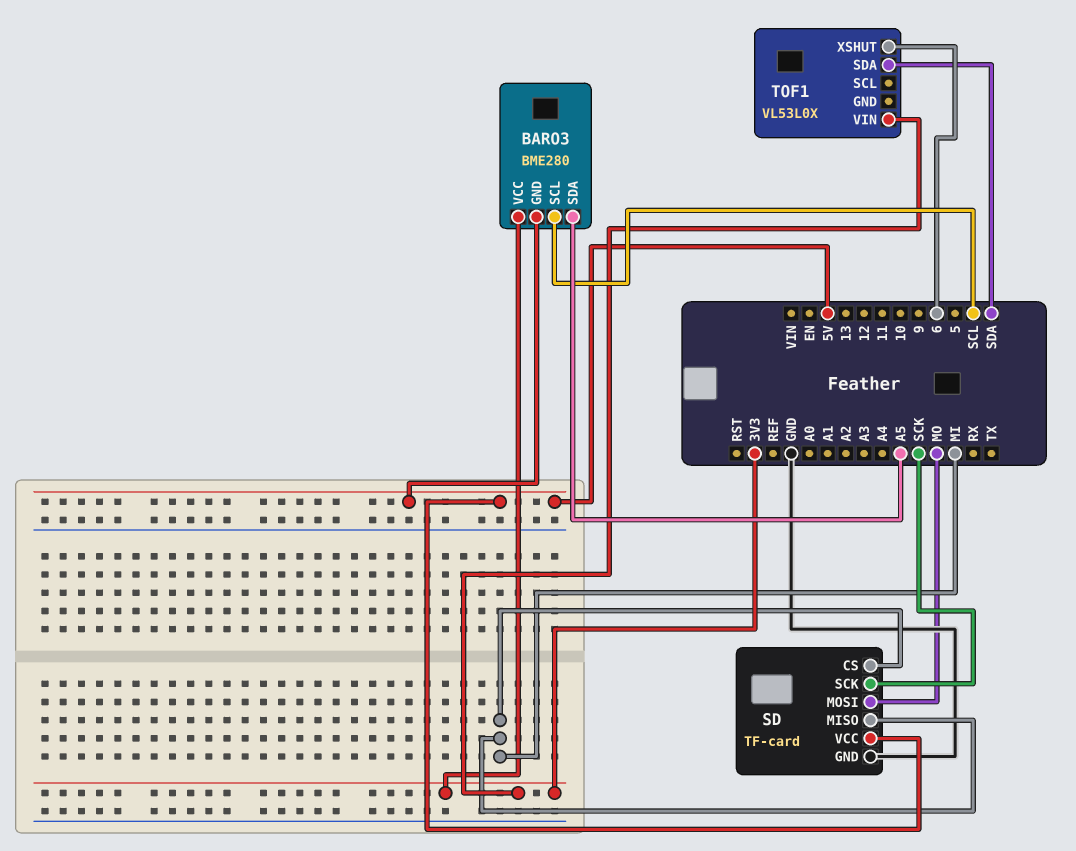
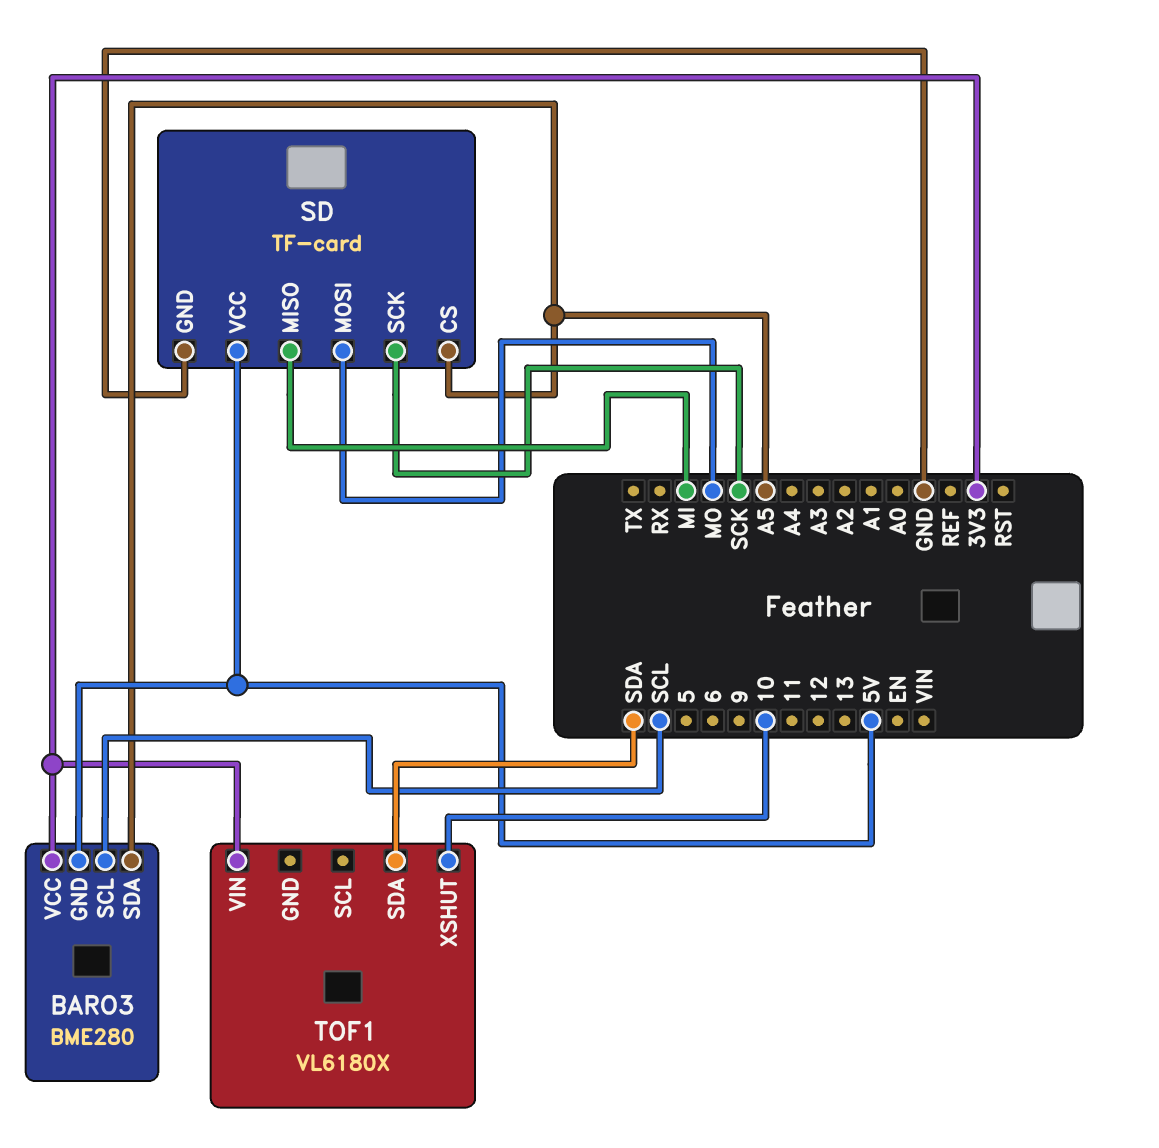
SD pin CS: MI -> A5
TOF1: VL53L0X -> VL6180X
TOF1 pin XSHUT: 6 -> 10

